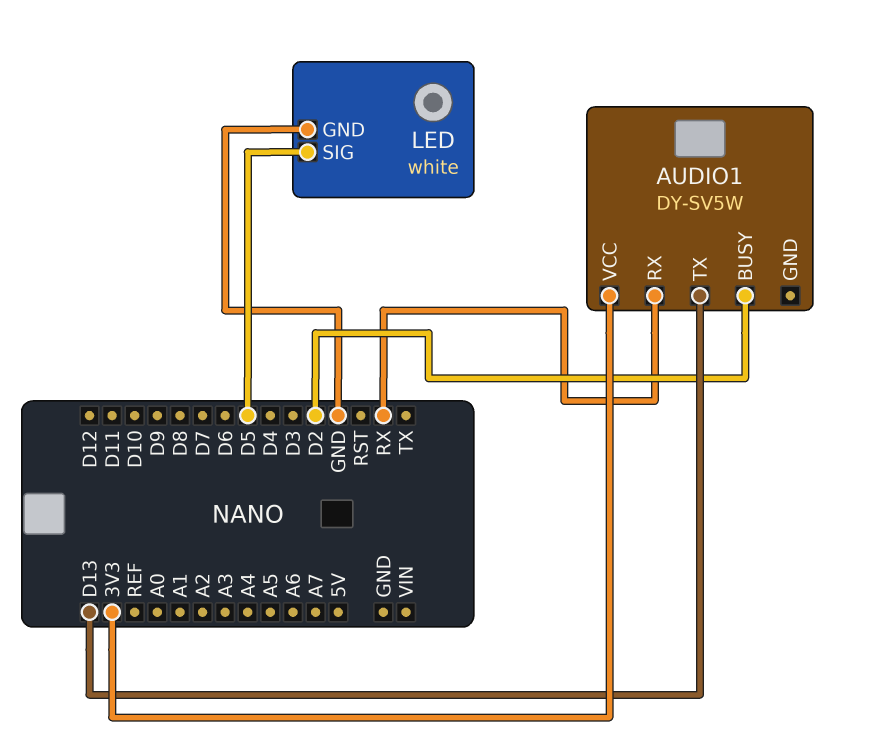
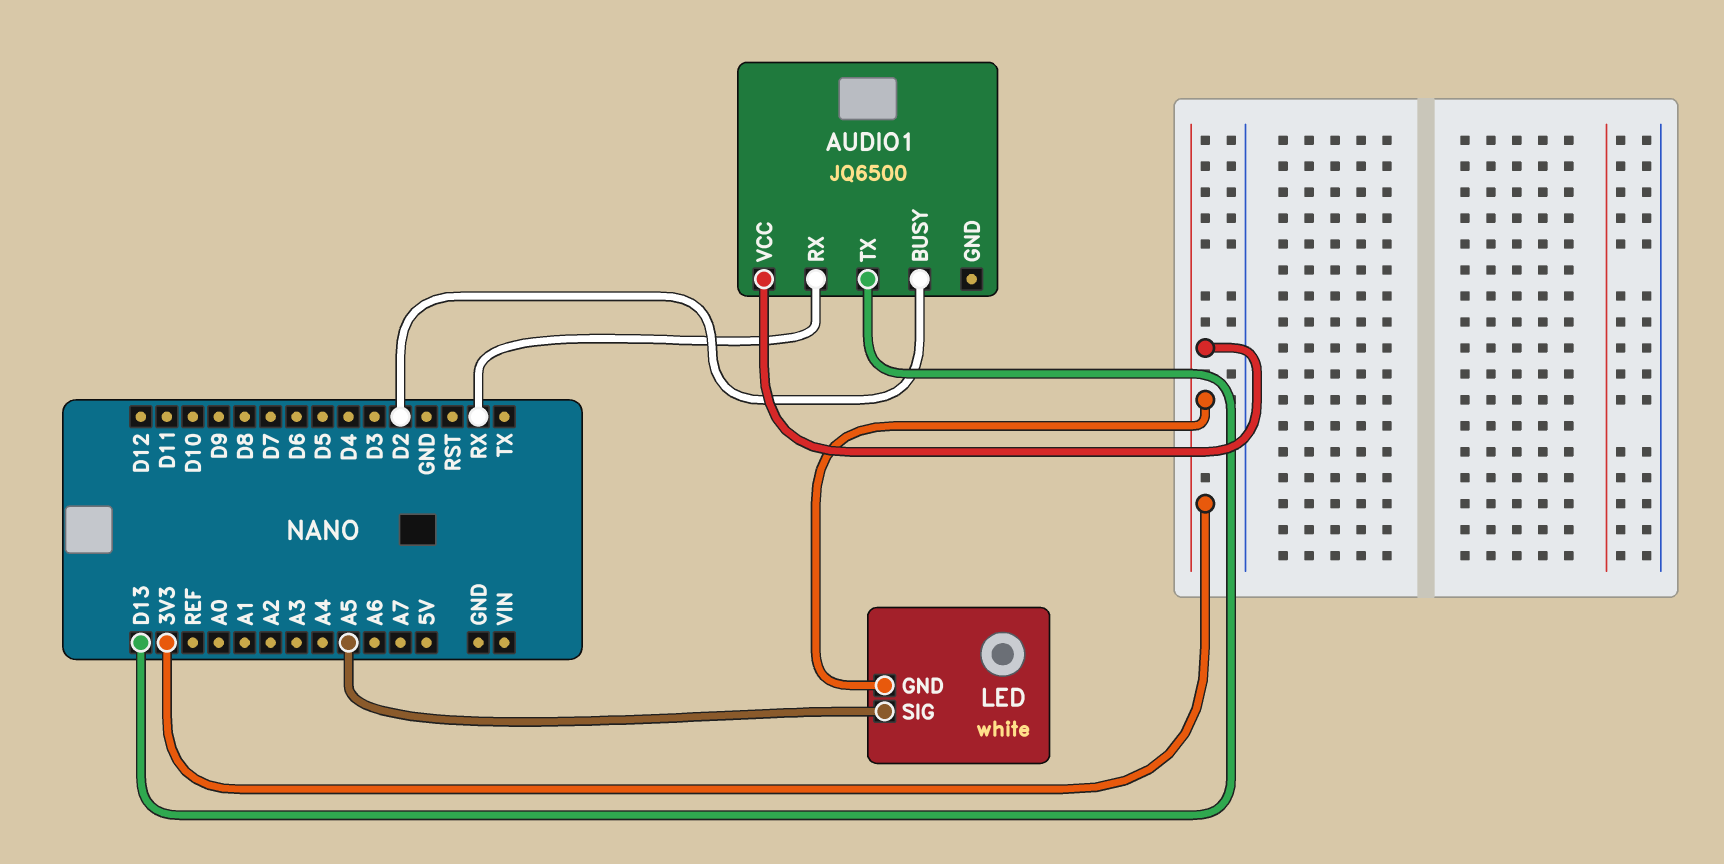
AUDIO1: DY-SV5W -> JQ6500
LED pin GND: GND -> 3V3
LED pin SIG: D5 -> A5

